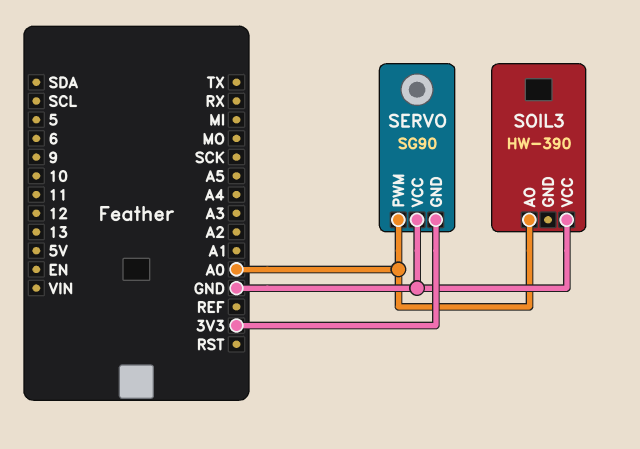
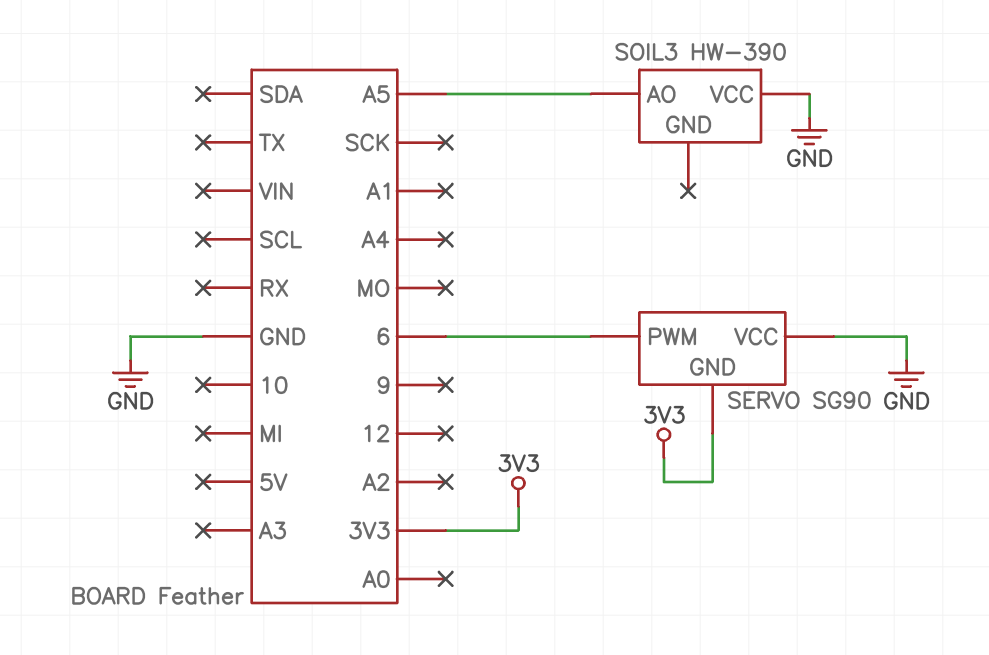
SERVO pin PWM: A0 -> 6
SOIL3 pin AO: A0 -> A5

